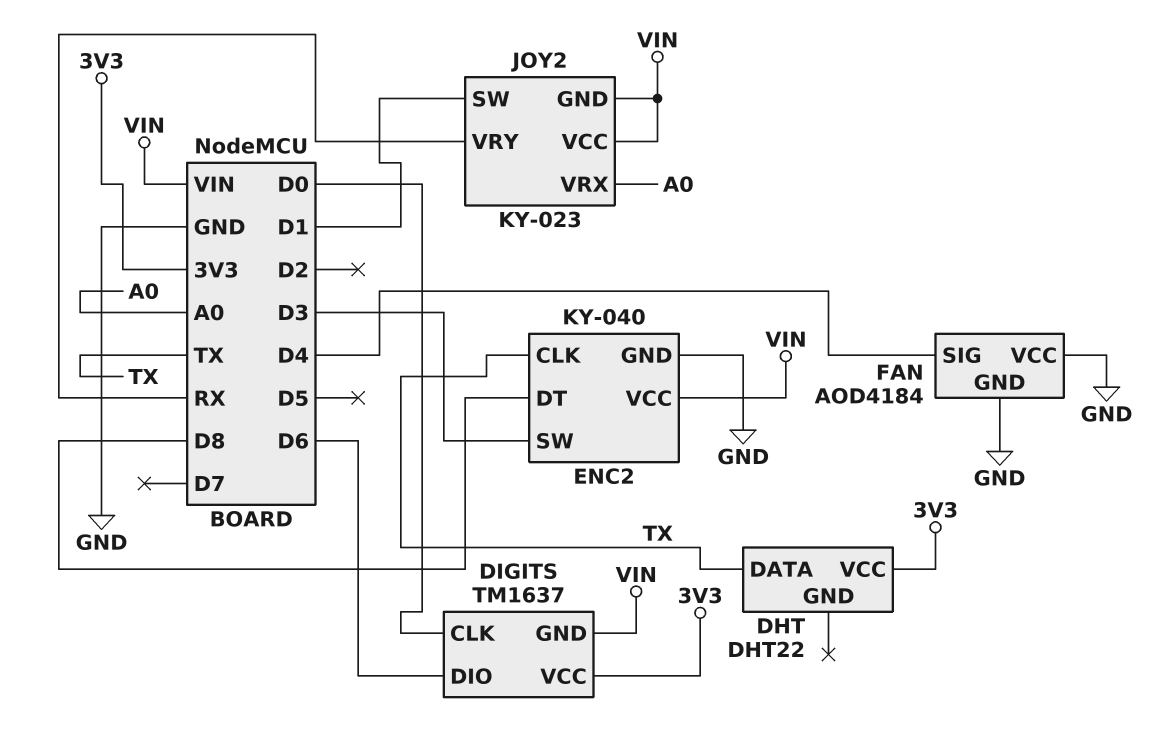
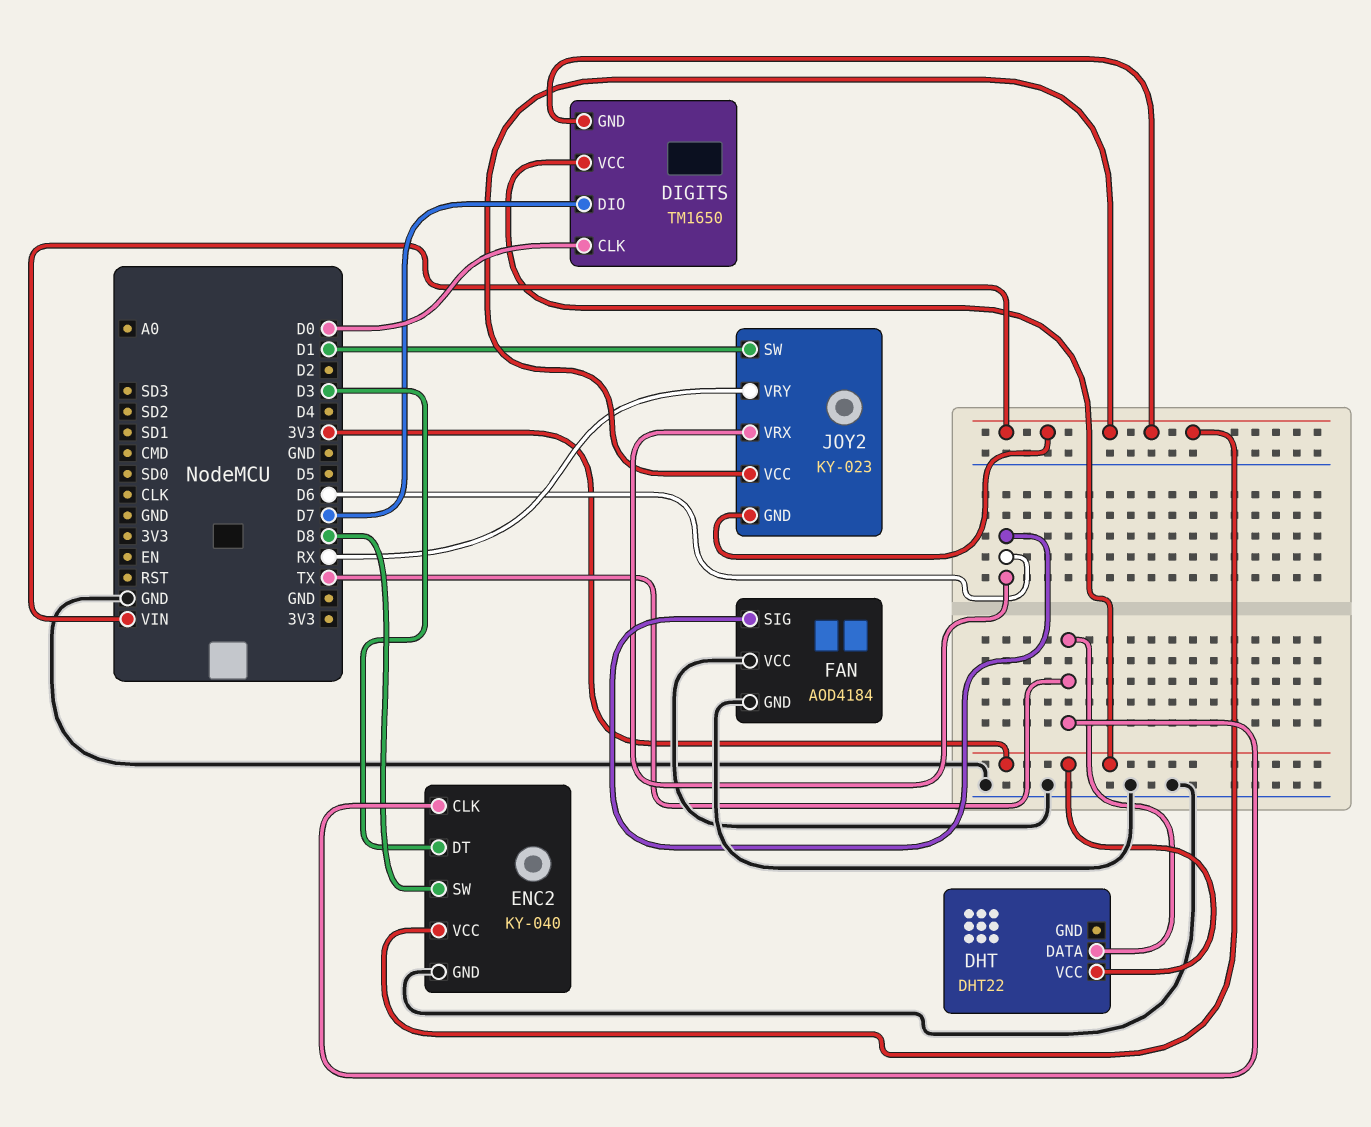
DIGITS: TM1637 -> TM1650
DIGITS pin DIO: D6 -> D7
ENC2 pin DT: D8 -> D3
ENC2 pin SW: D3 -> D8
FAN pin SIG: D4 -> D6
JOY2 pin VRX: A0 -> D6

